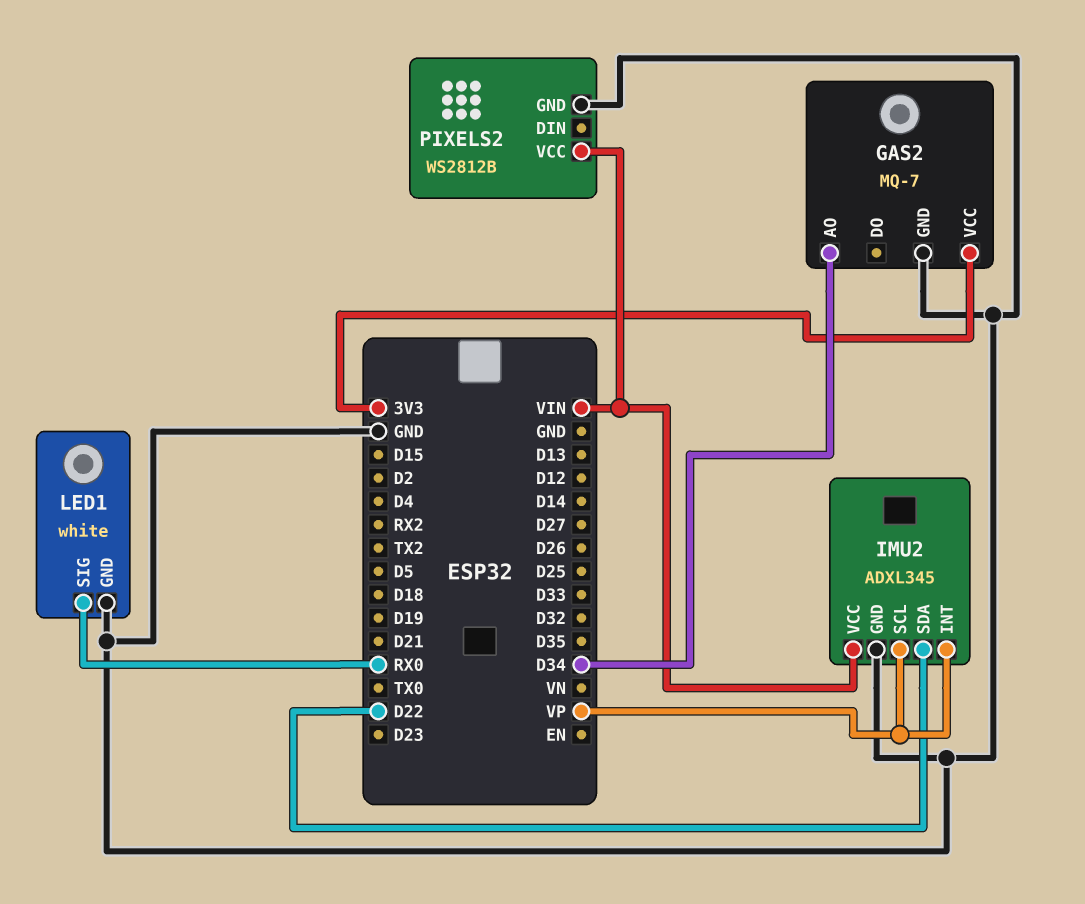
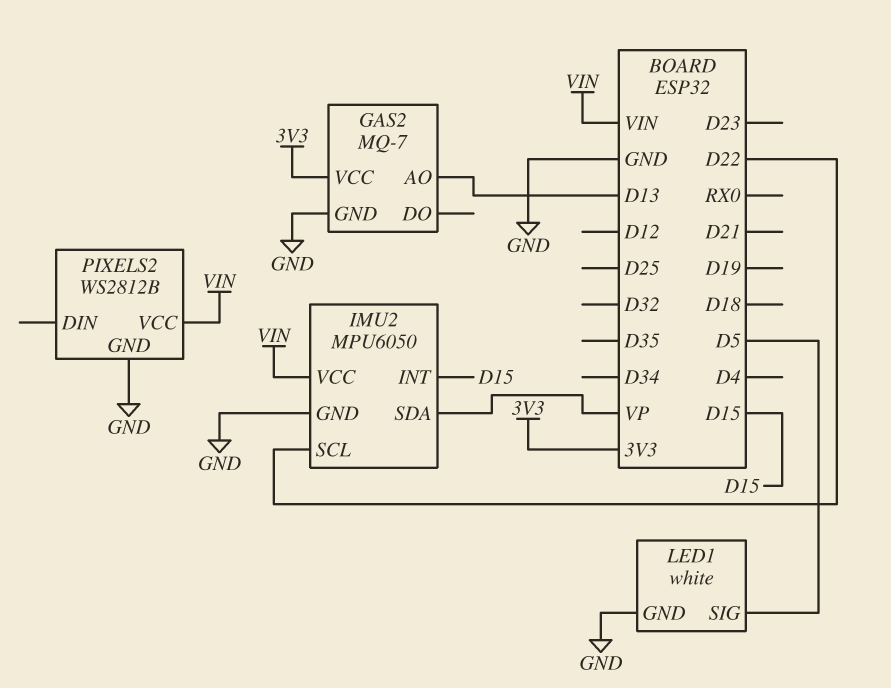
GAS2 pin AO: D34 -> D13
IMU2: ADXL345 -> MPU6050
IMU2 pin INT: VP -> D15
IMU2 pin SCL: VP -> D22
IMU2 pin SDA: D22 -> VP
LED1 pin SIG: RX0 -> D5

